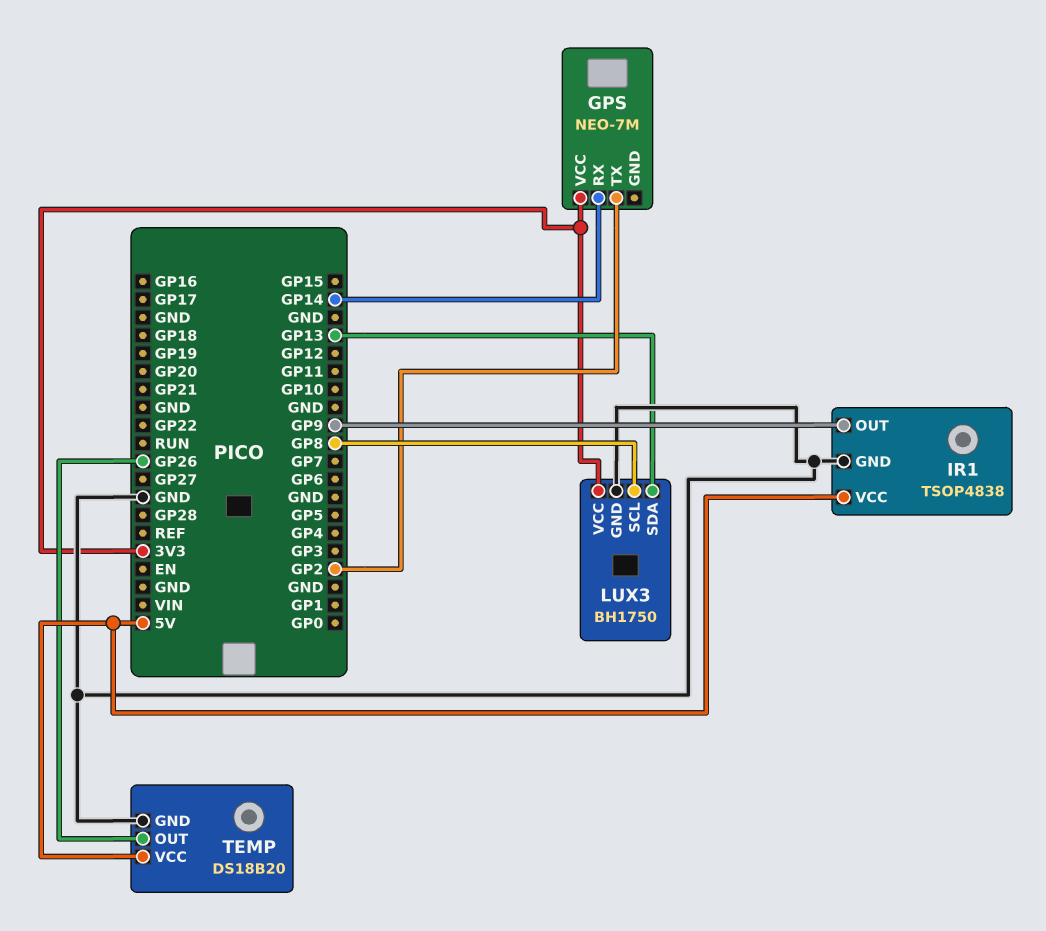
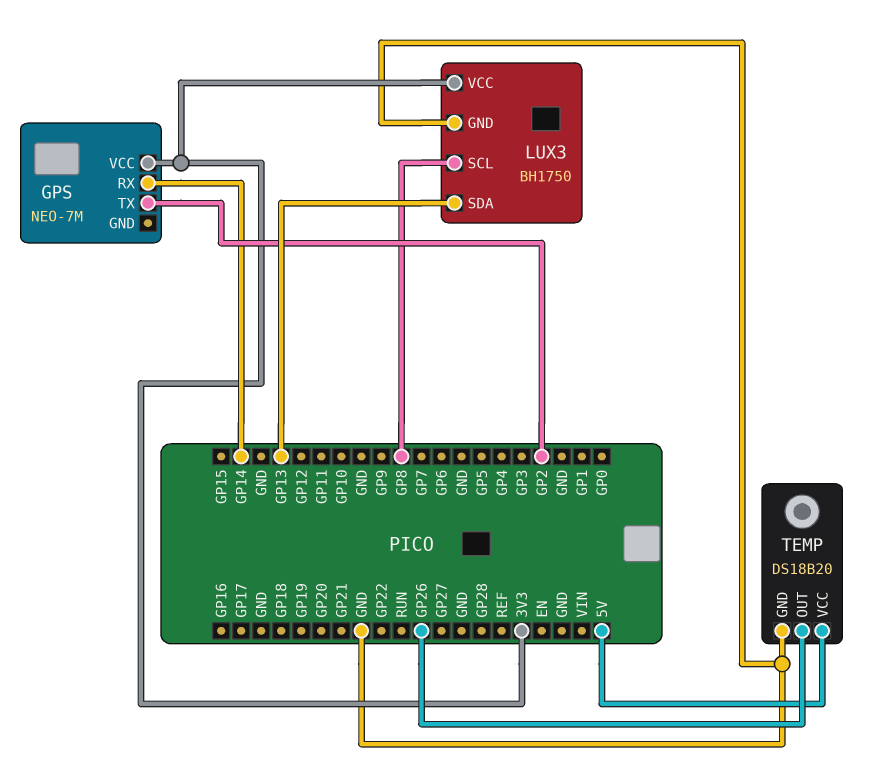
IR1: TSOP4838 -> none
IR1 pin GND: GND -> none
IR1 pin OUT: GP9 -> none
IR1 pin VCC: 5V -> none

